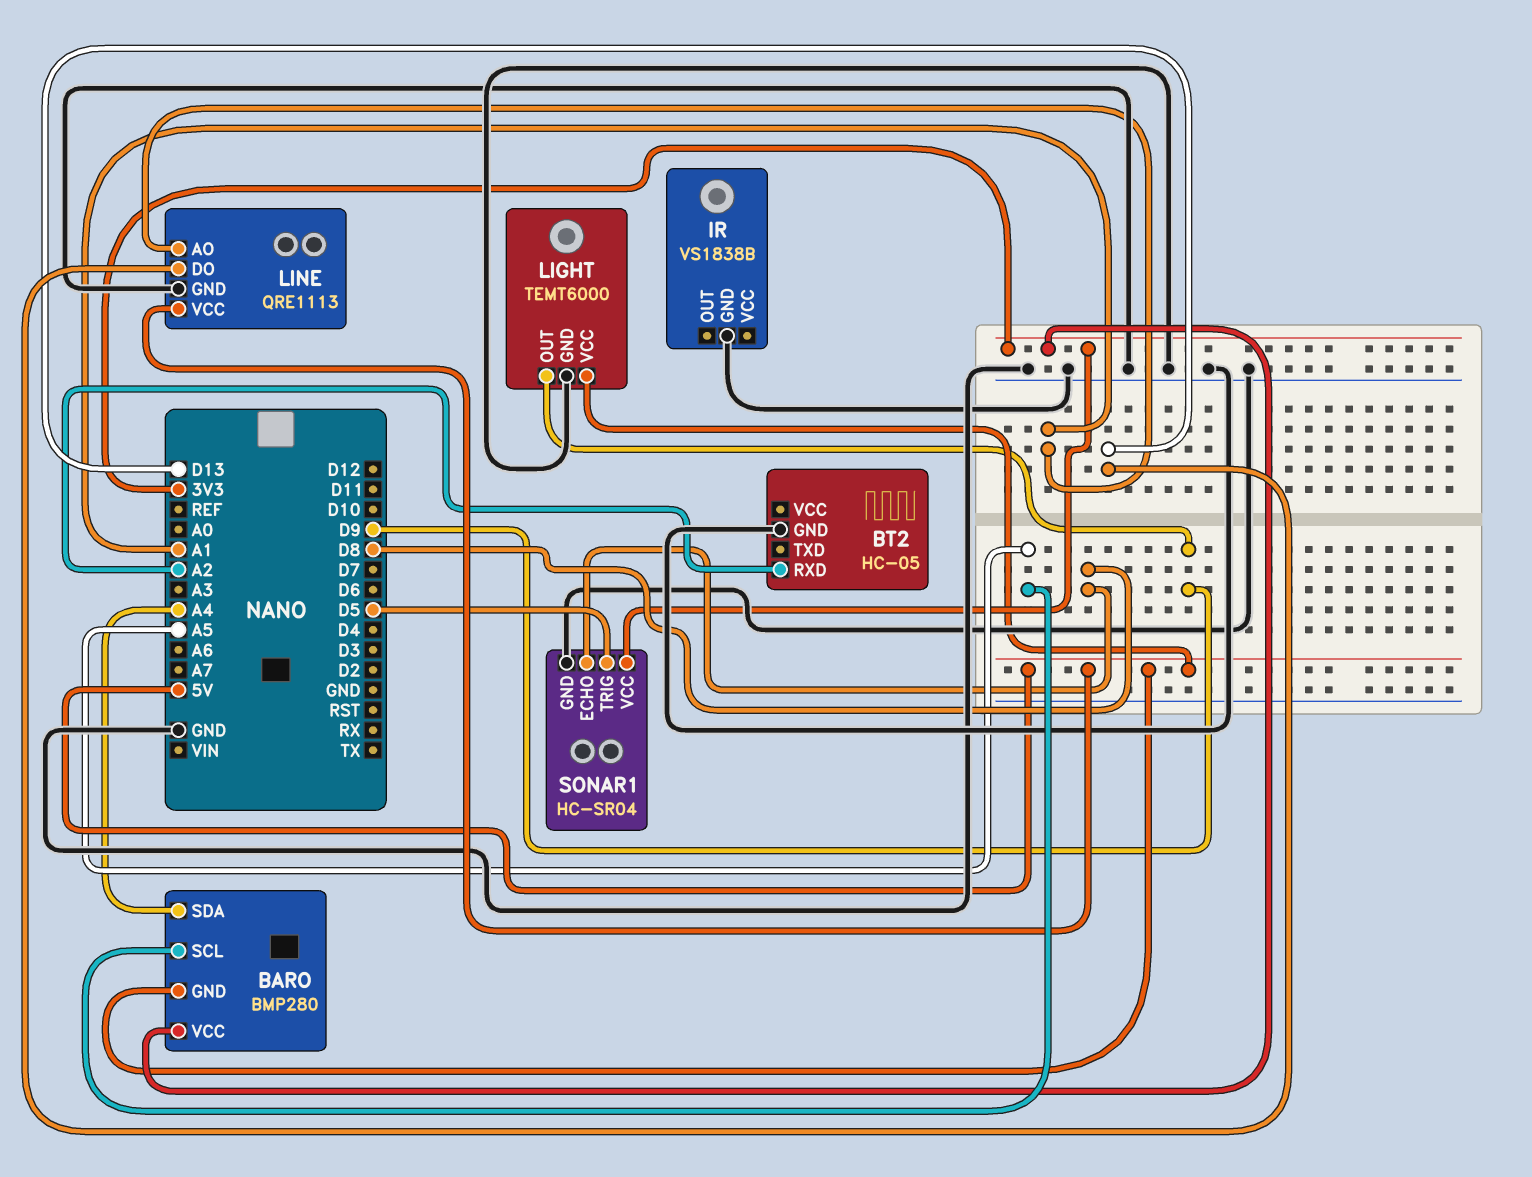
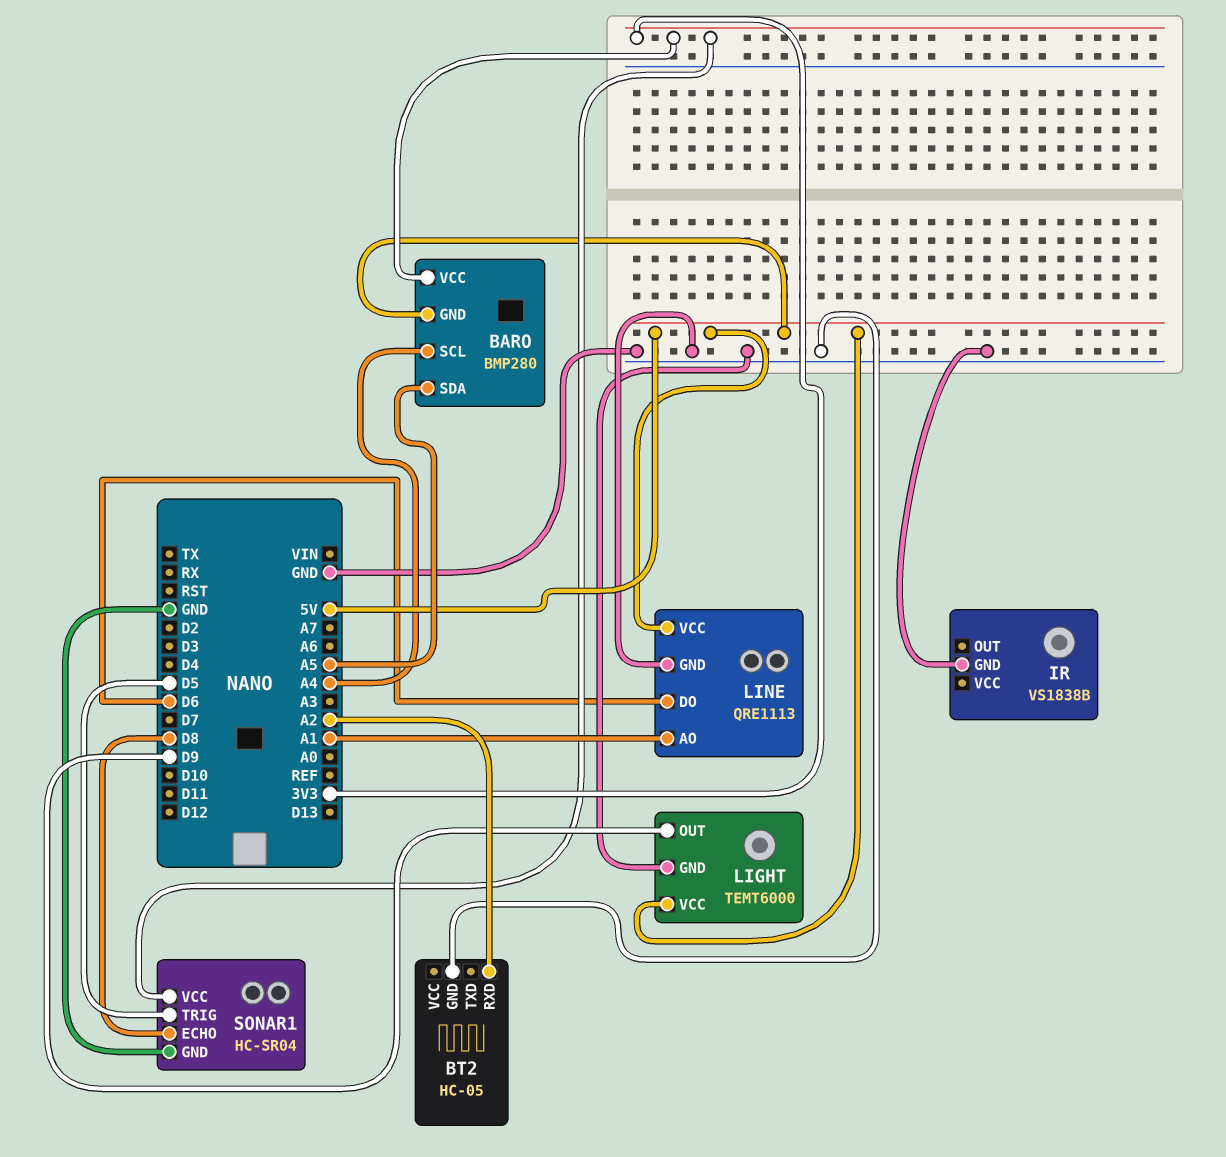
BARO pin SCL: A5 -> A4
BARO pin SDA: A4 -> A5
LINE pin DO: D13 -> D6

